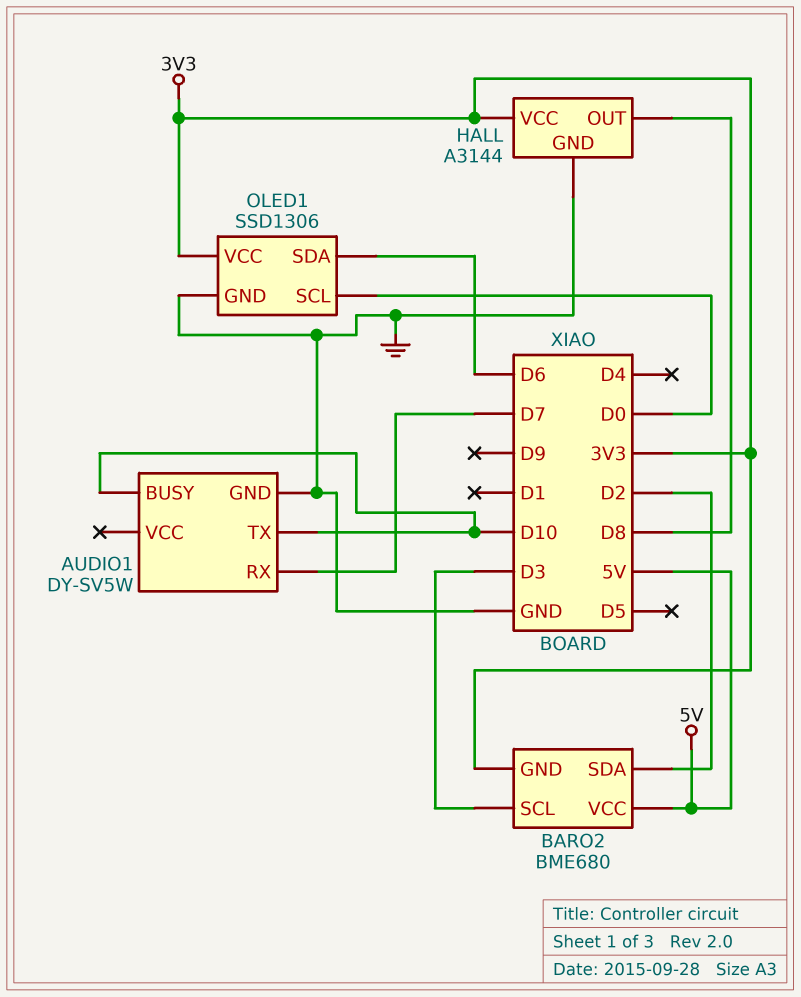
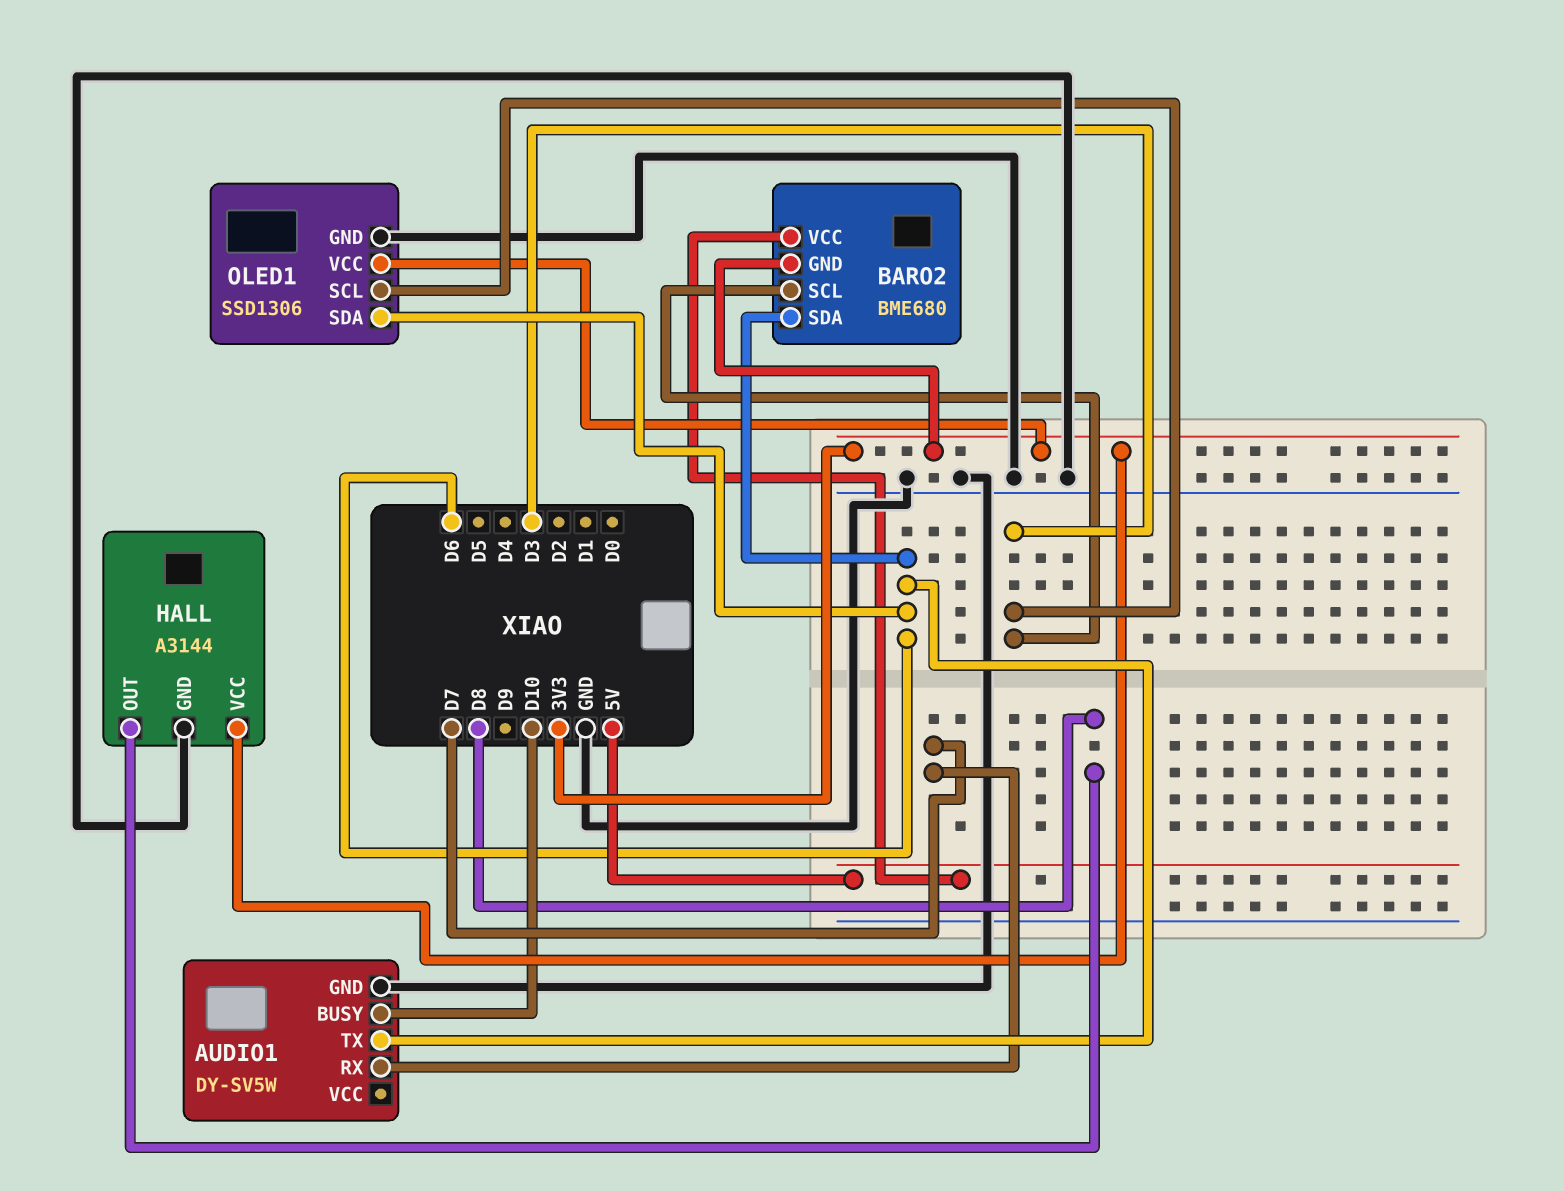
AUDIO1 pin TX: D10 -> D6
BARO2 pin SDA: D2 -> D6
OLED1 pin SCL: D0 -> D3

